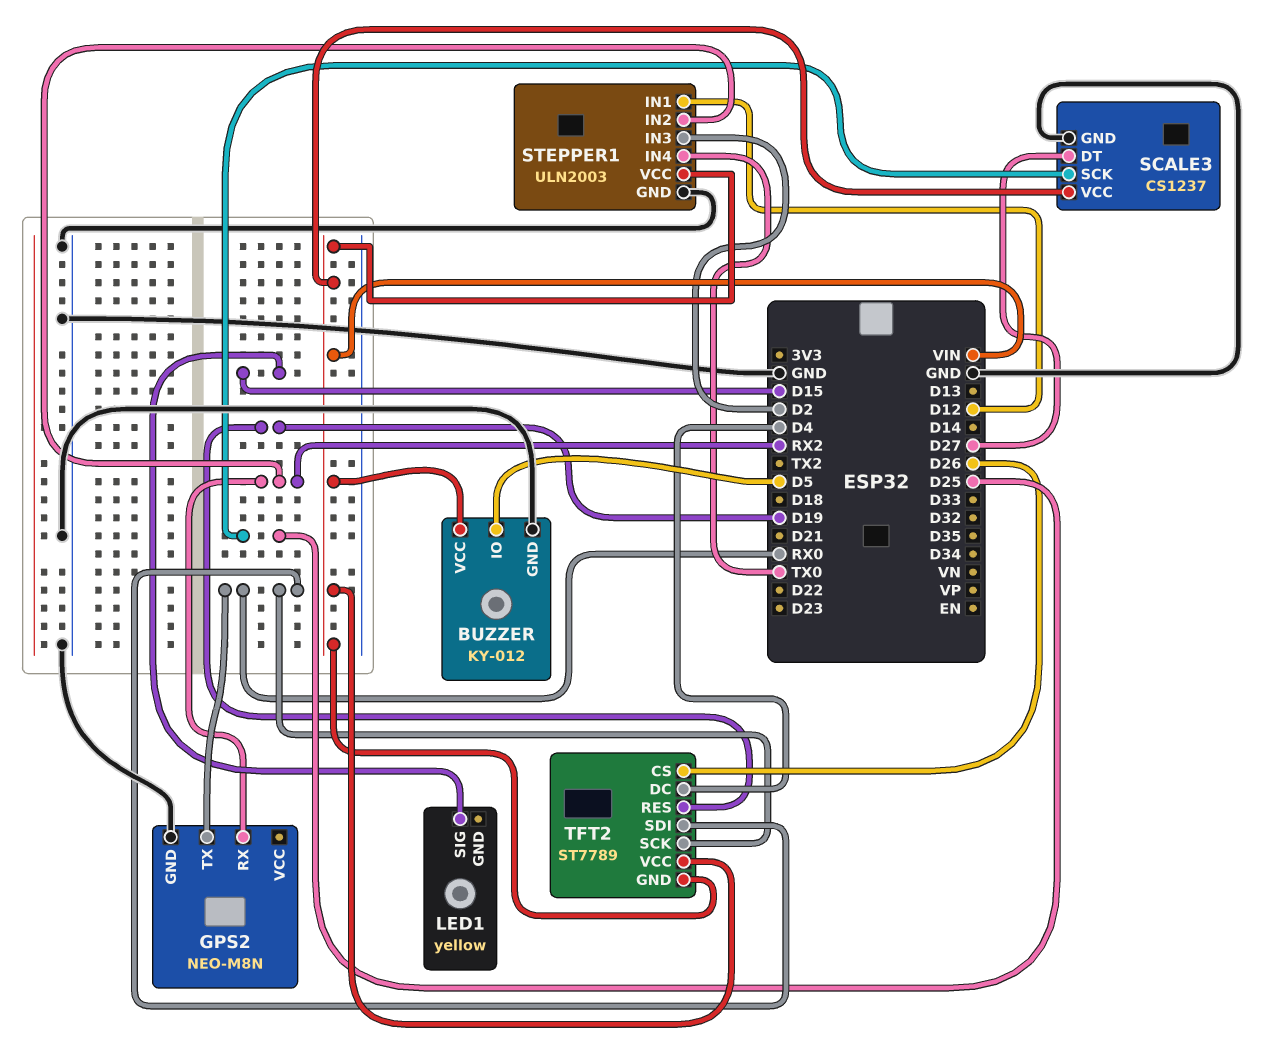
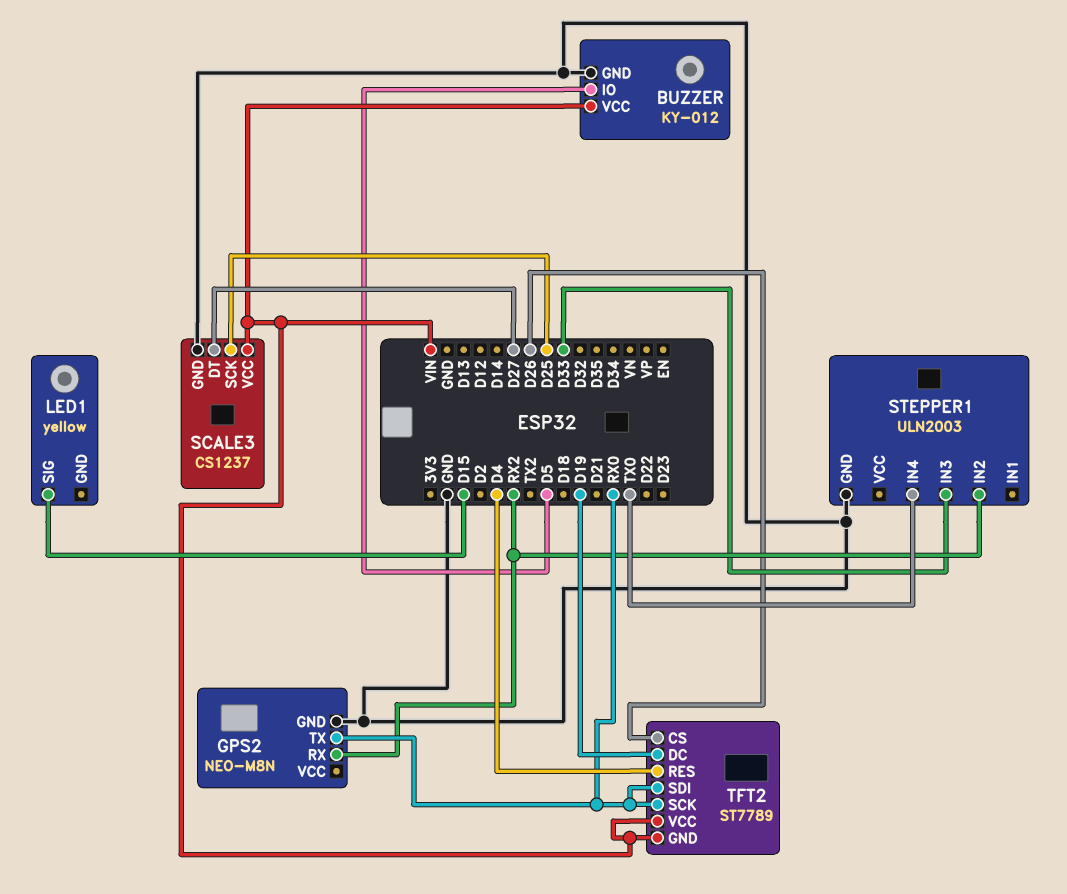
STEPPER1 pin IN1: D12 -> none
STEPPER1 pin IN3: D2 -> D33
STEPPER1 pin VCC: VIN -> none
TFT2 pin DC: D4 -> D19
TFT2 pin RES: D19 -> D4

